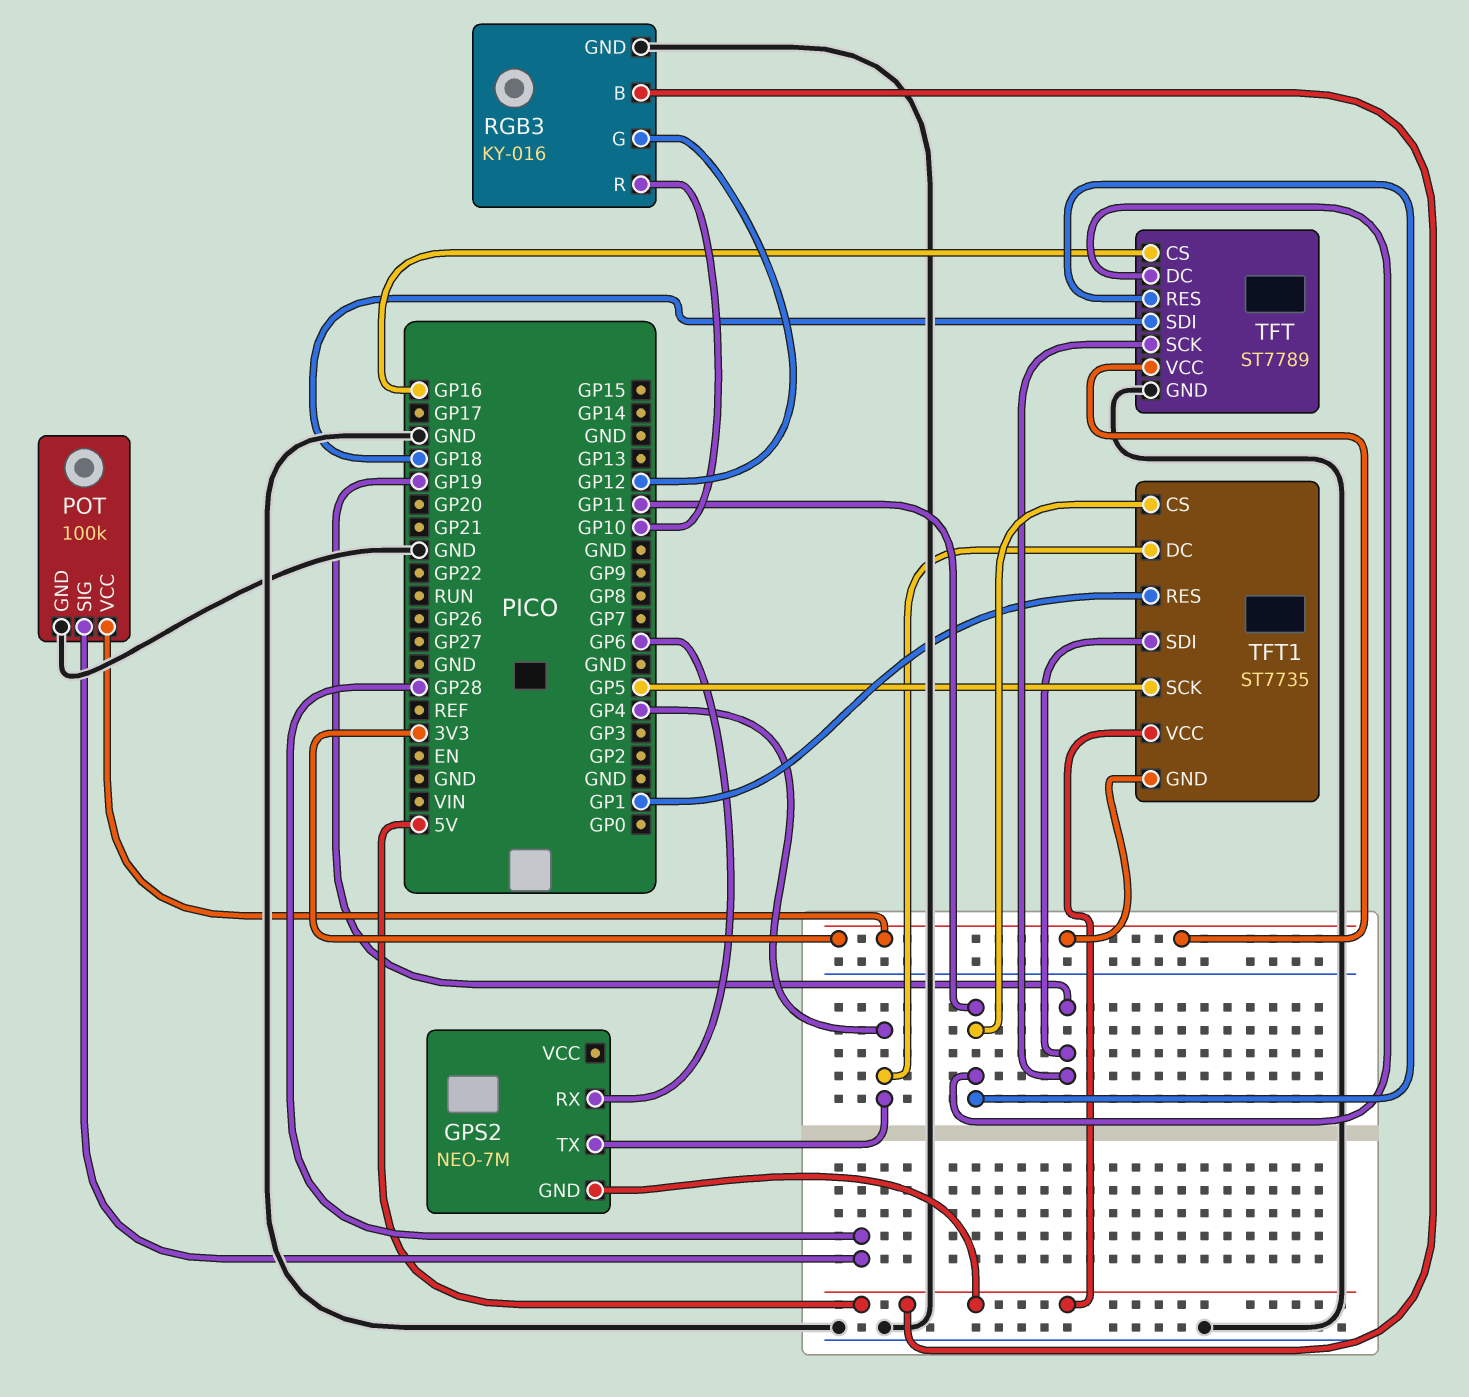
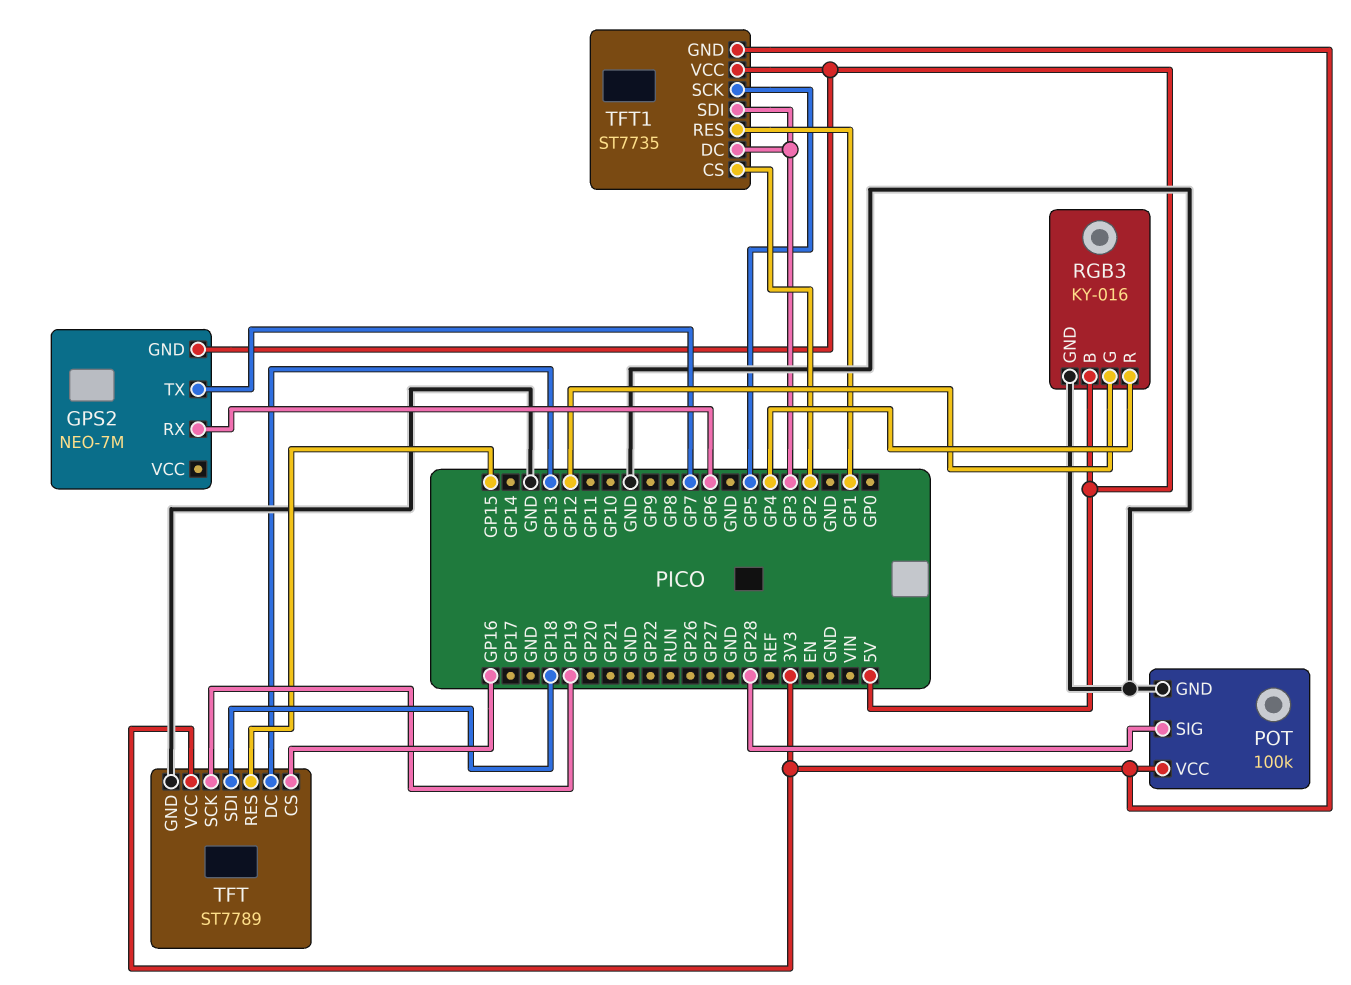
GPS2 pin TX: GP4 -> GP7
RGB3 pin R: GP10 -> GP4
TFT pin DC: GP11 -> GP13
TFT pin RES: GP11 -> GP15
TFT1 pin CS: GP11 -> GP2
TFT1 pin DC: GP4 -> GP3
TFT1 pin SDI: GP19 -> GP3

